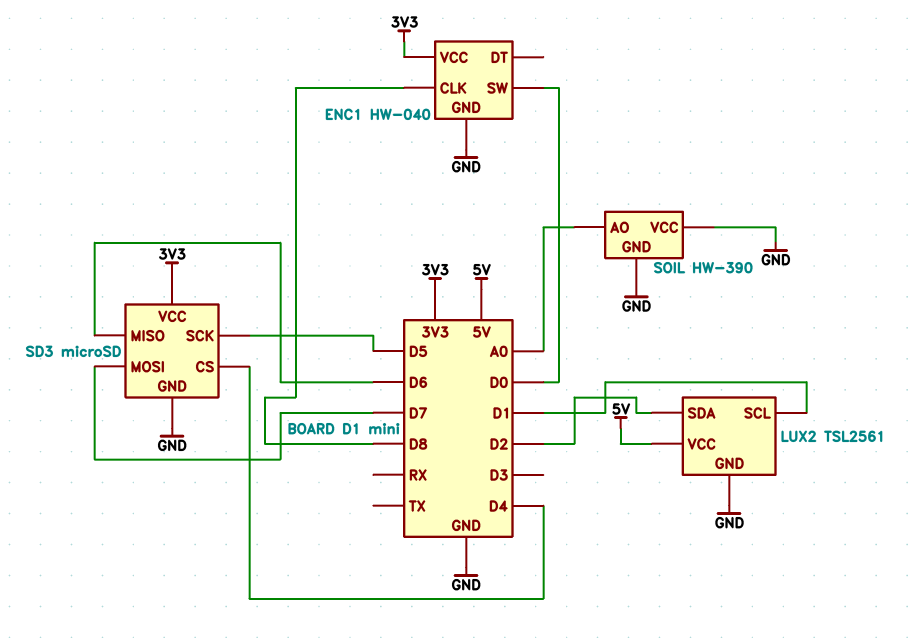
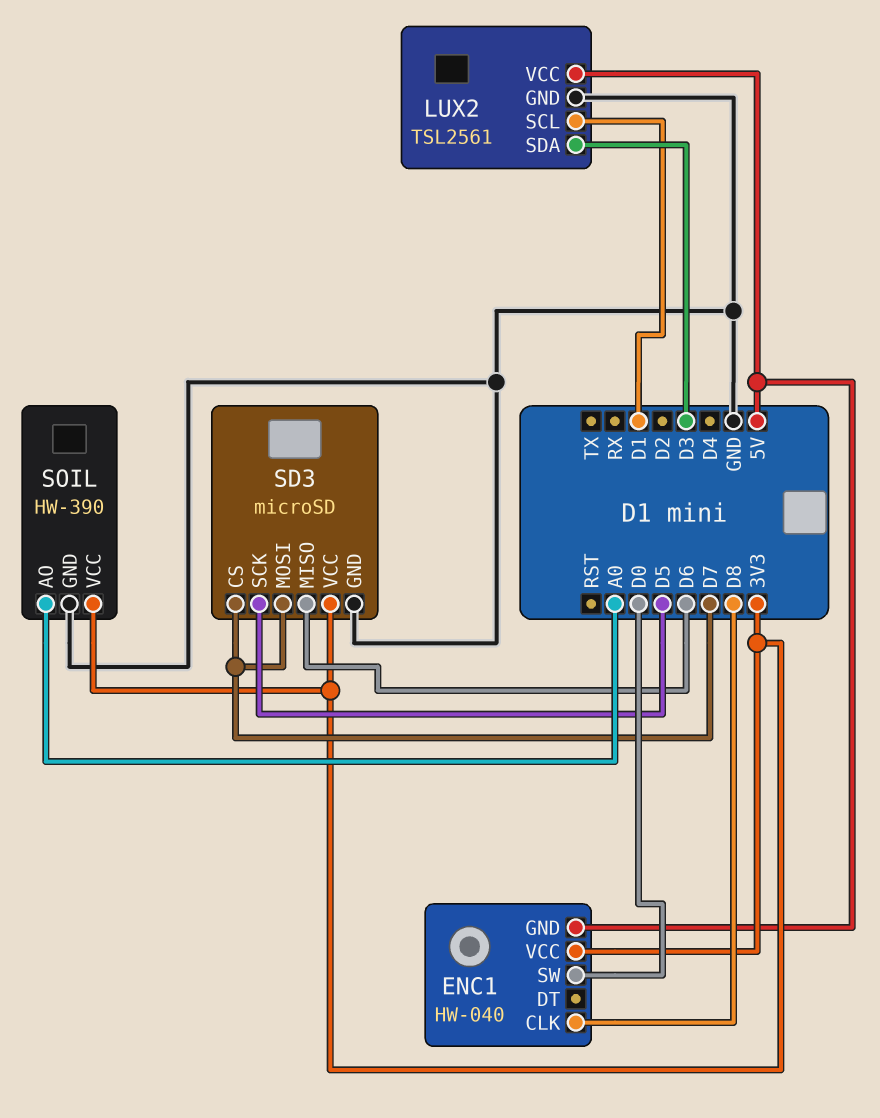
ENC1 pin GND: GND -> 5V
LUX2 pin SDA: D2 -> D3
SD3 pin CS: D4 -> D7
SOIL pin VCC: GND -> 3V3

